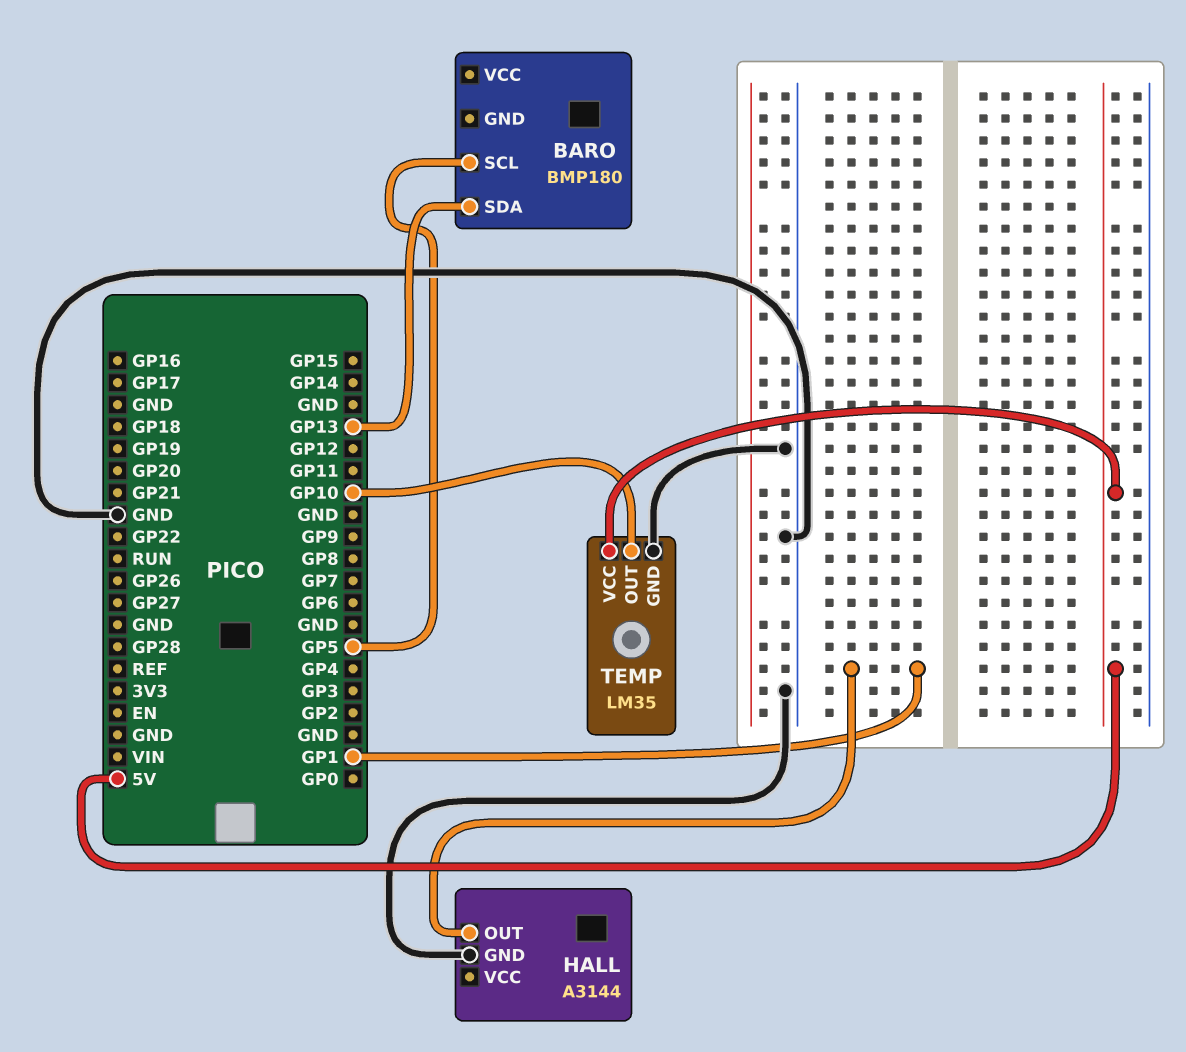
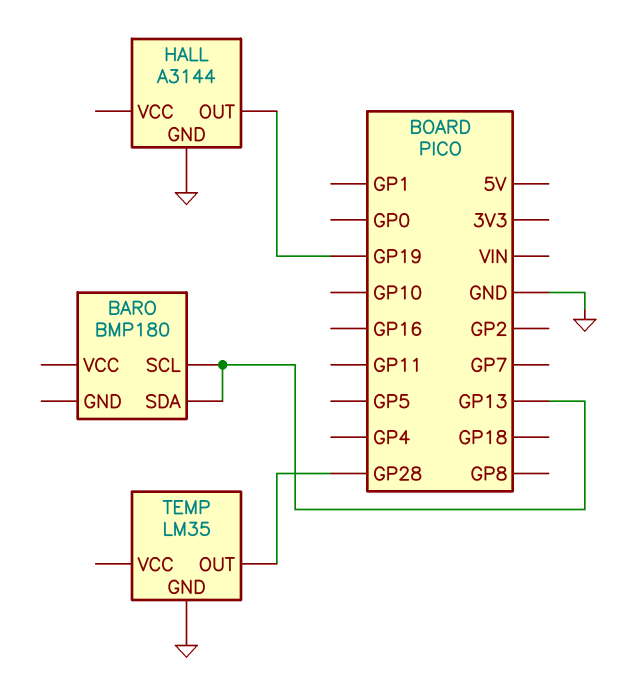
BARO pin SCL: GP5 -> GP13
HALL pin OUT: GP1 -> GP19
TEMP pin OUT: GP10 -> GP28
TEMP pin VCC: 5V -> none

